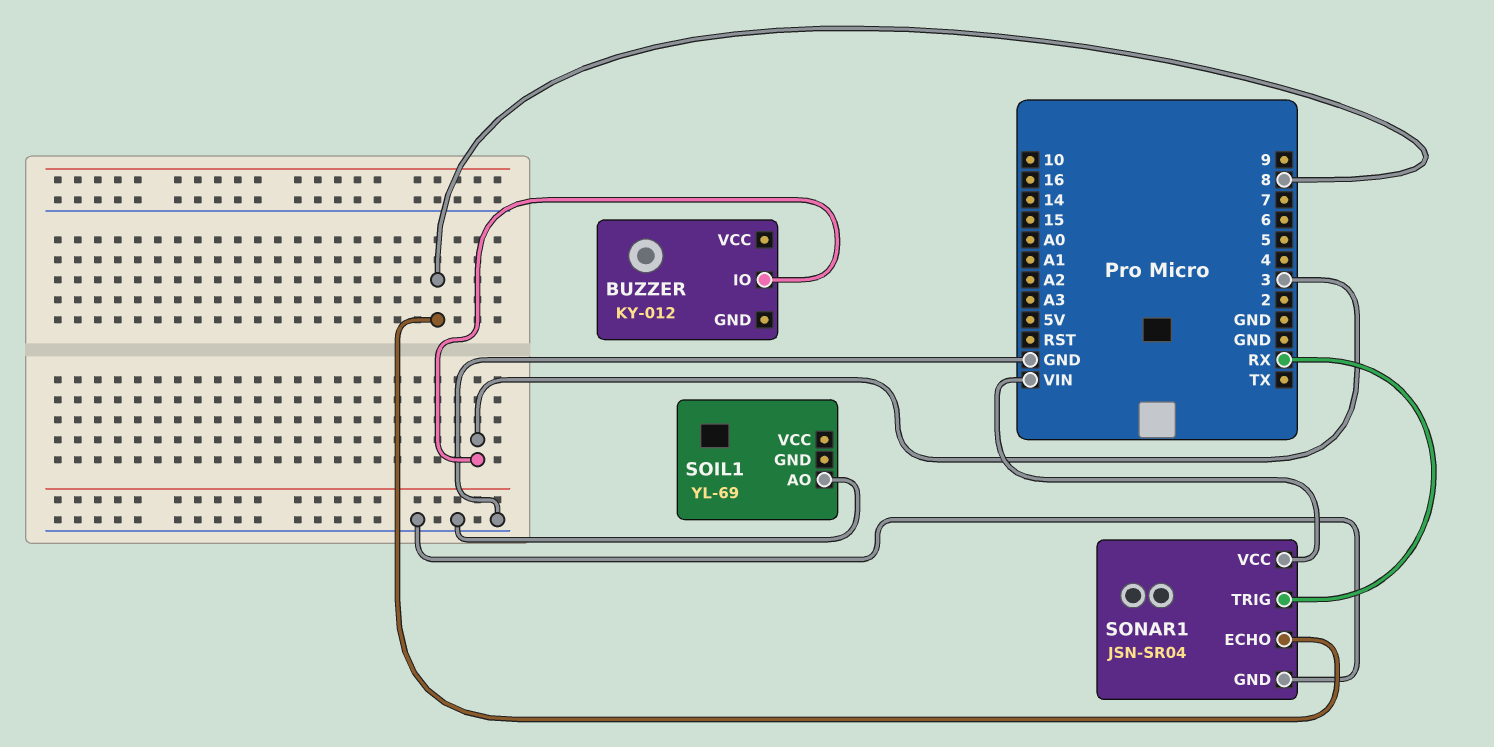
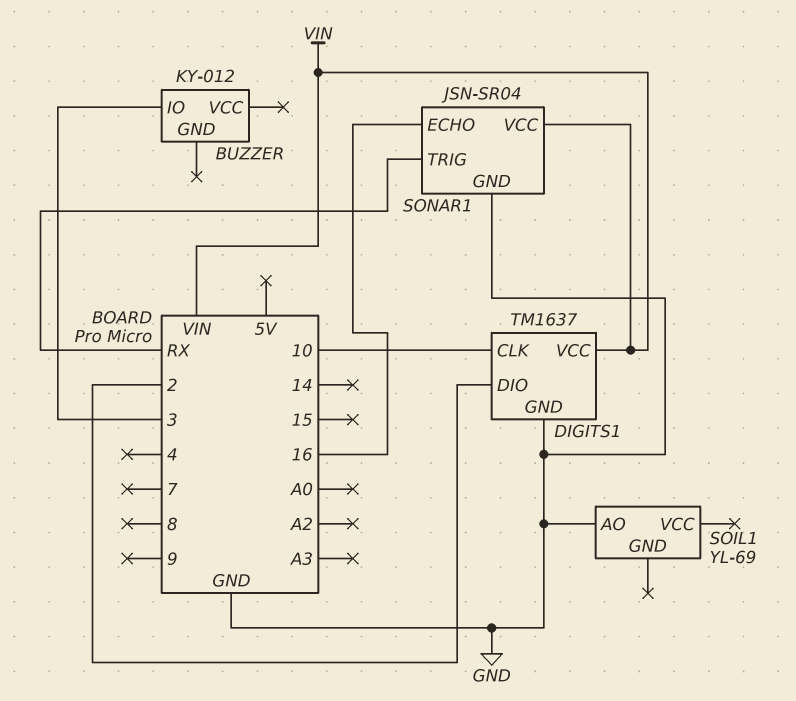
DIGITS1: none -> TM1637
DIGITS1 pin CLK: none -> 10
DIGITS1 pin DIO: none -> 2
DIGITS1 pin GND: none -> GND
DIGITS1 pin VCC: none -> VIN
SONAR1 pin ECHO: 8 -> 16

